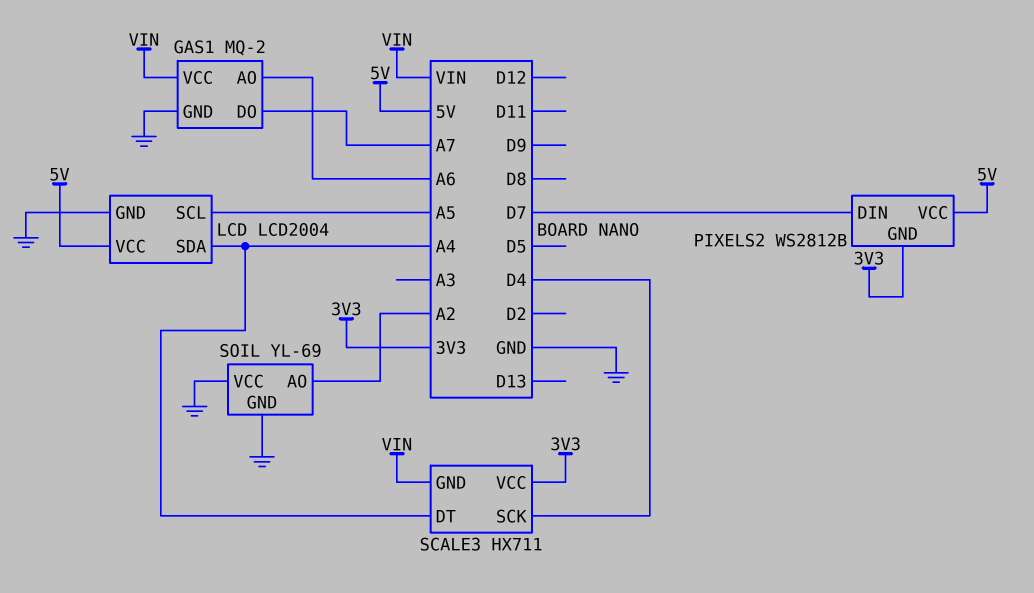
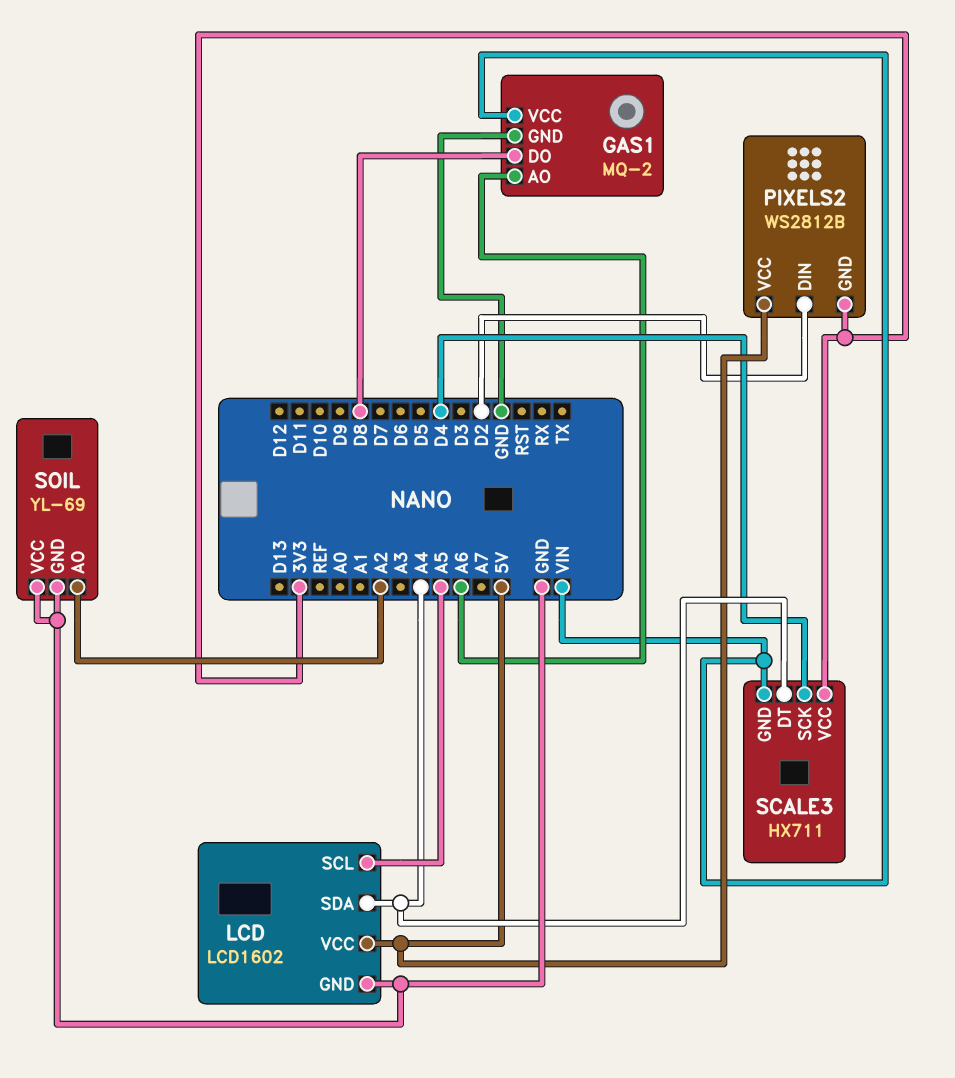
GAS1 pin DO: A7 -> D8
LCD: LCD2004 -> LCD1602
PIXELS2 pin DIN: D7 -> D2

